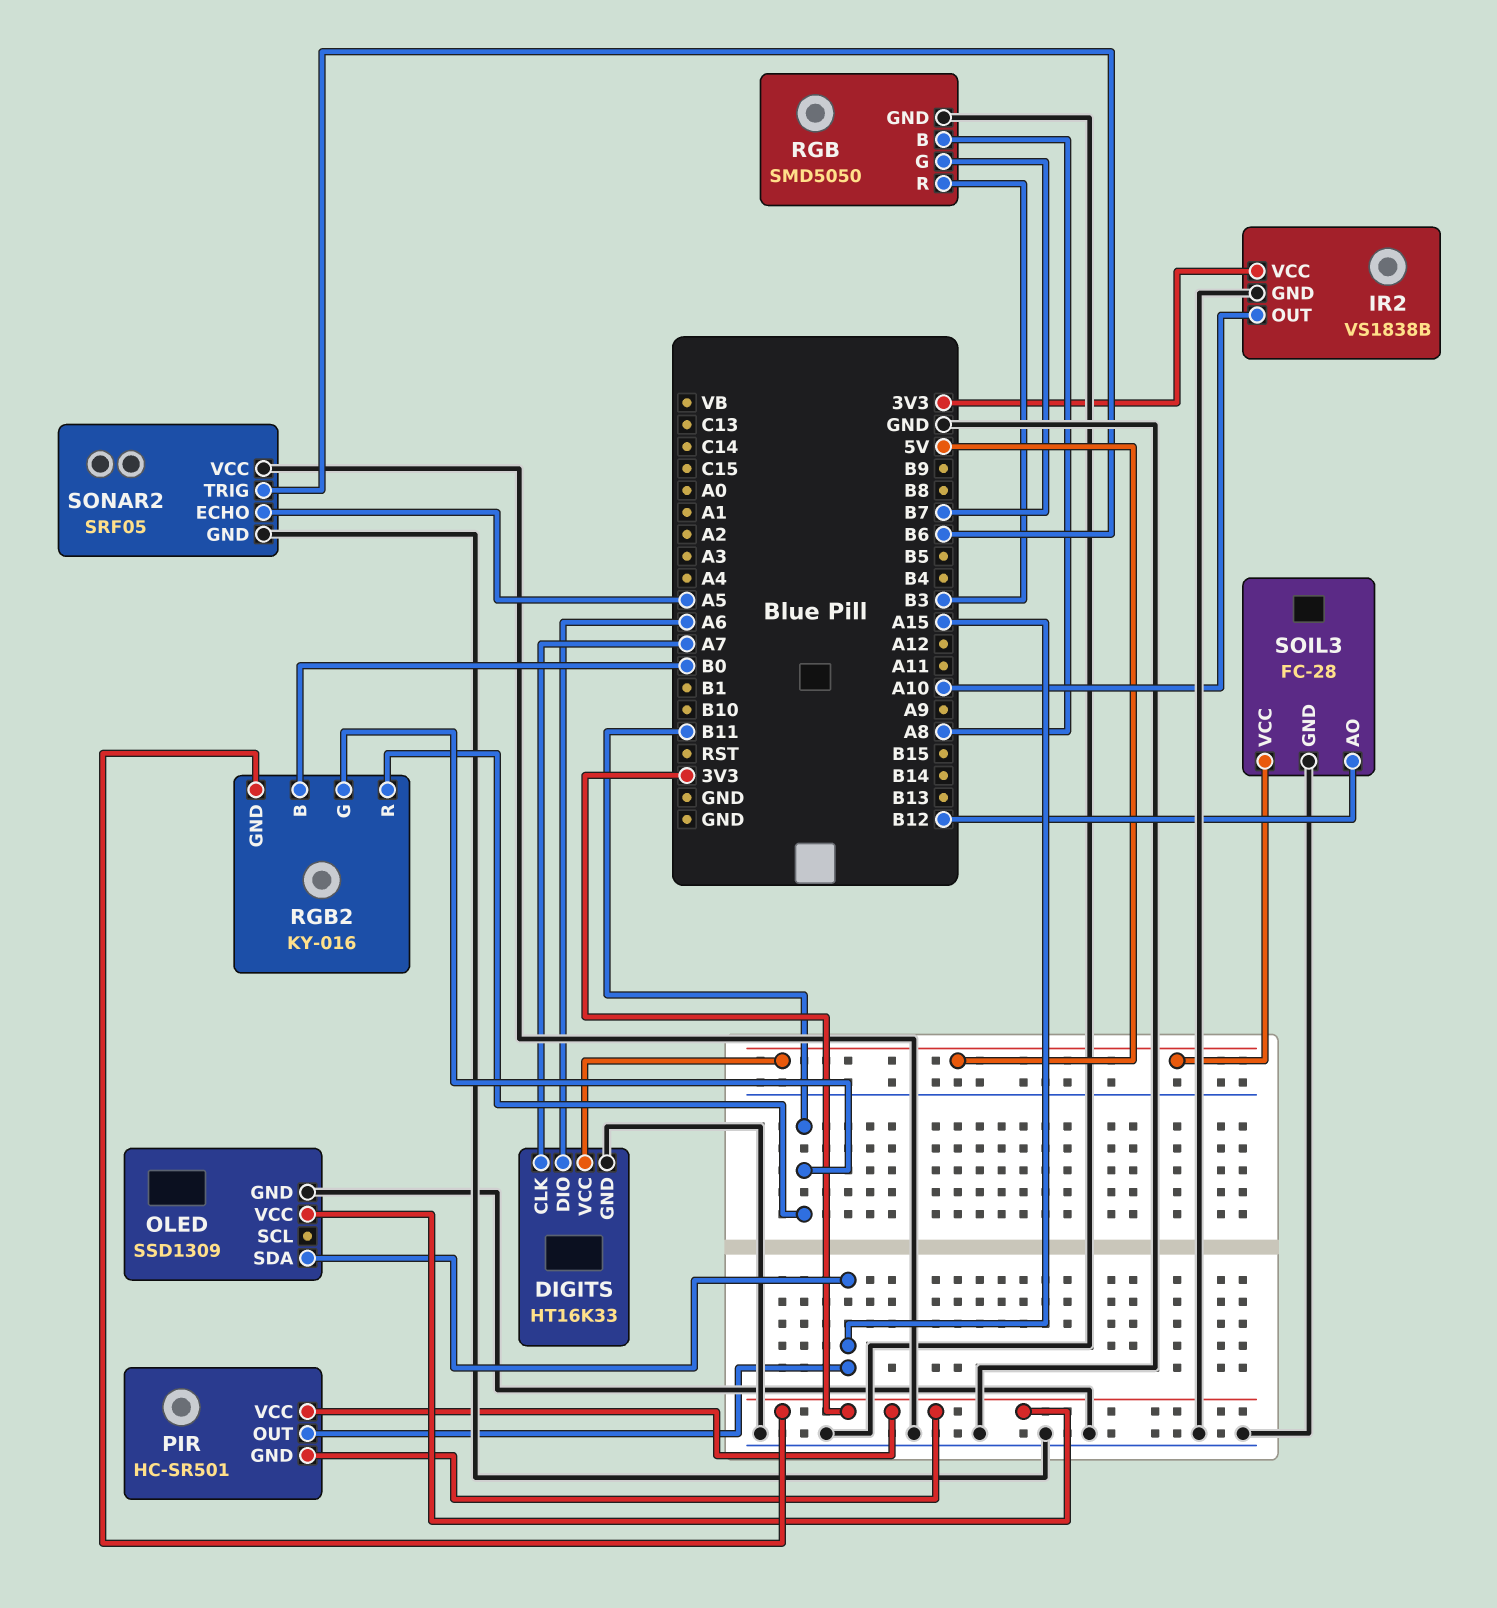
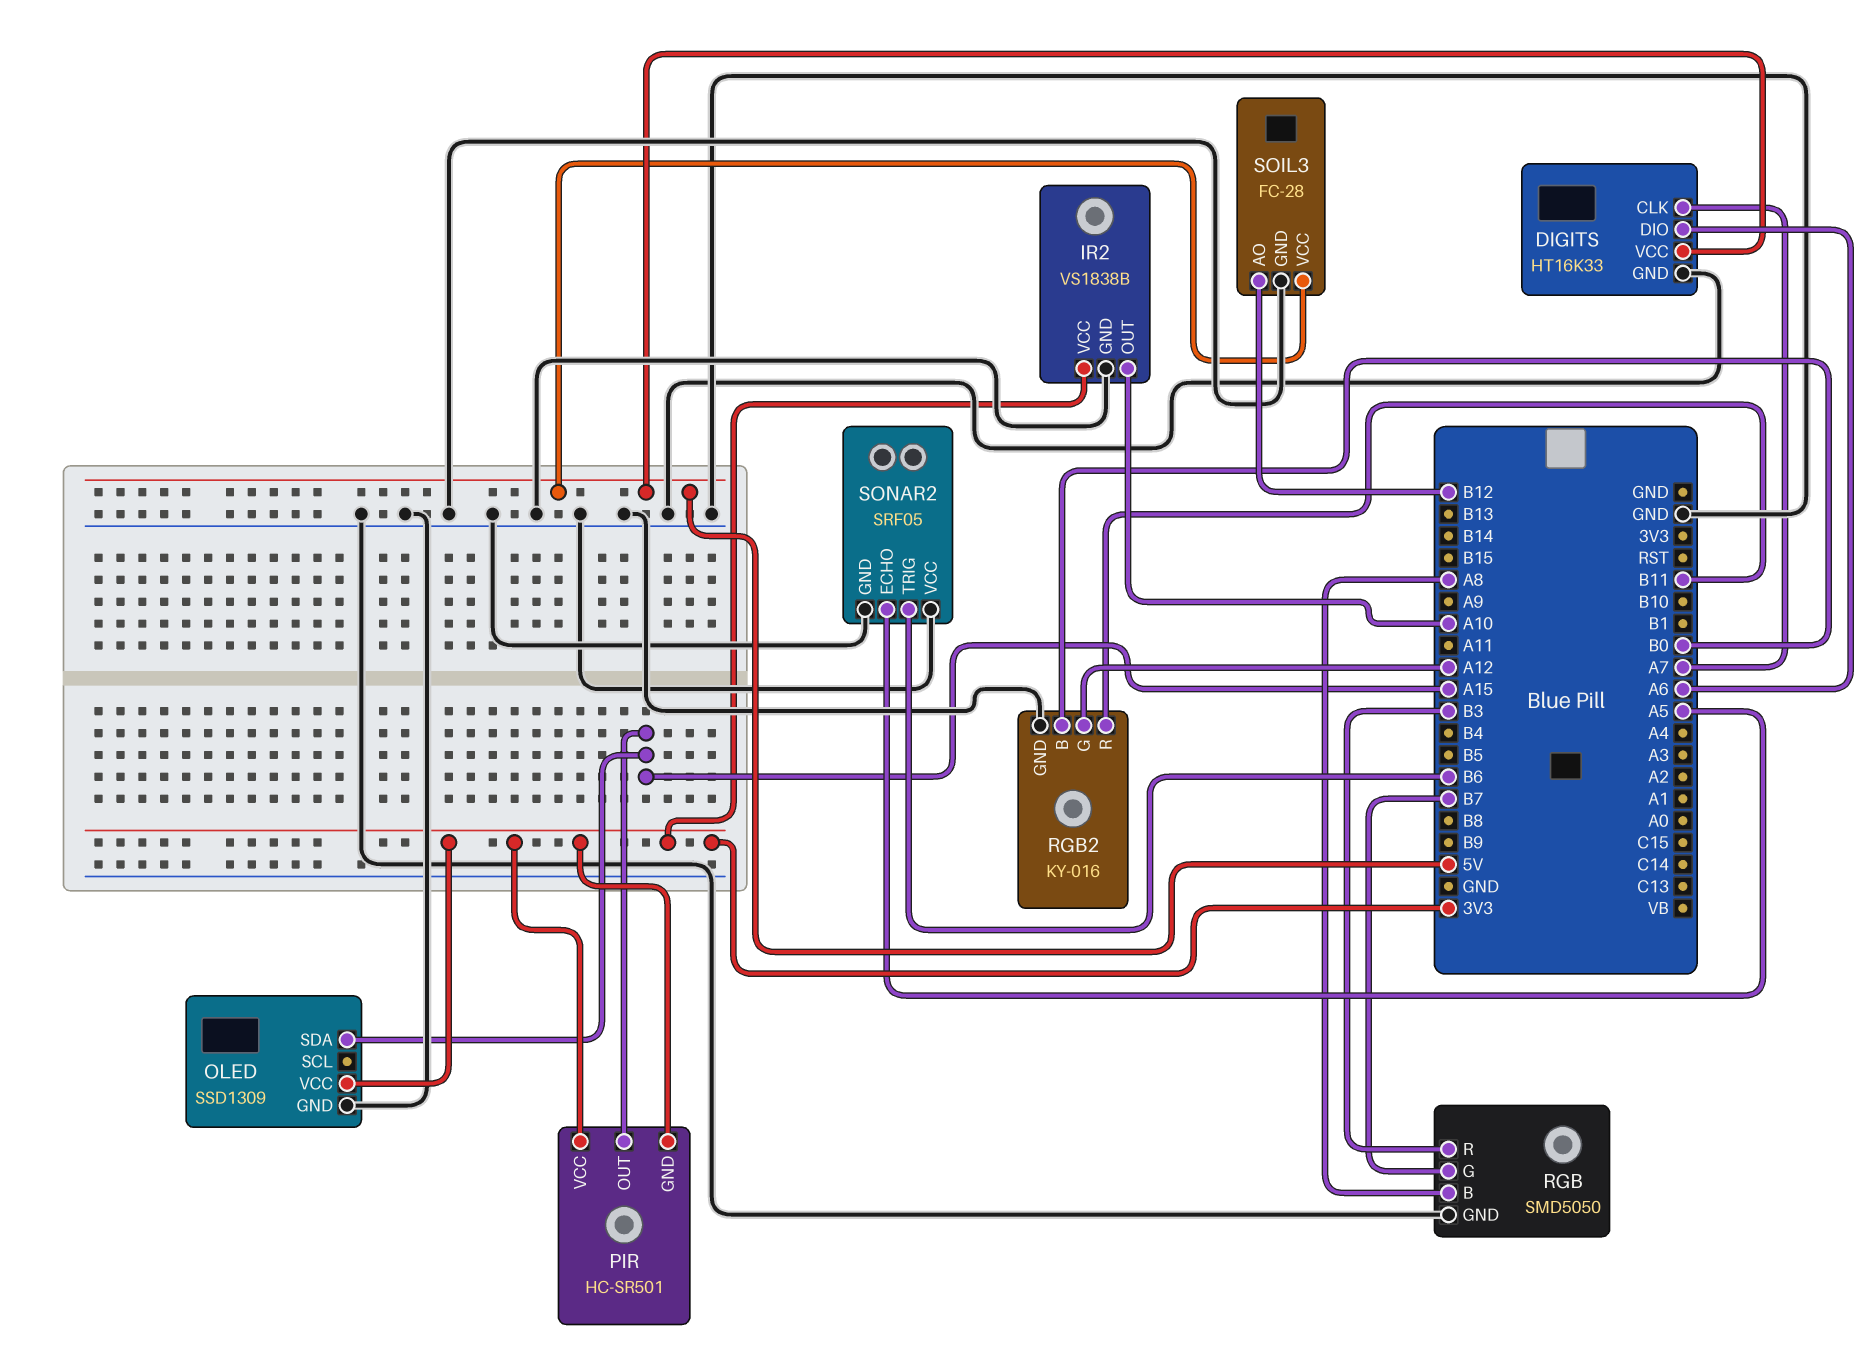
RGB2 pin G: B11 -> A12
RGB2 pin GND: 3V3 -> GND

